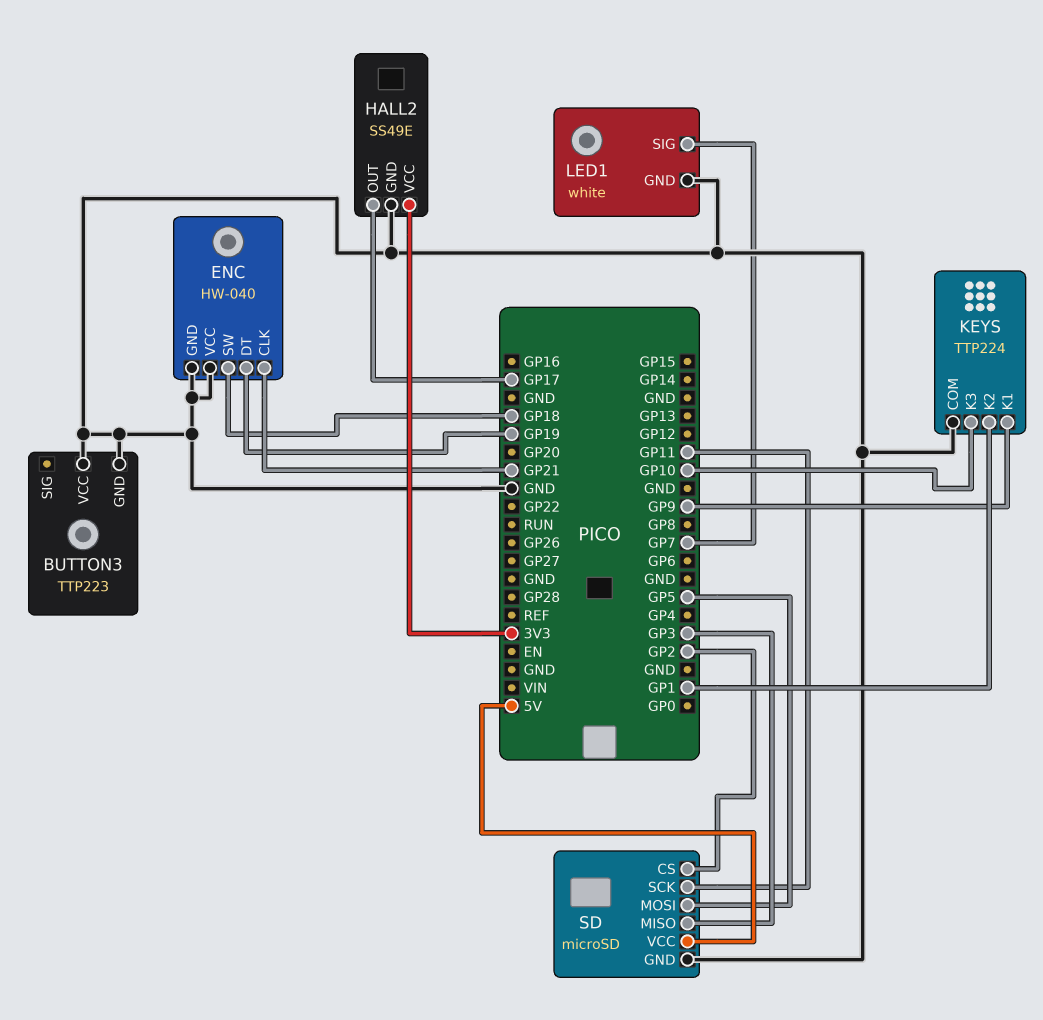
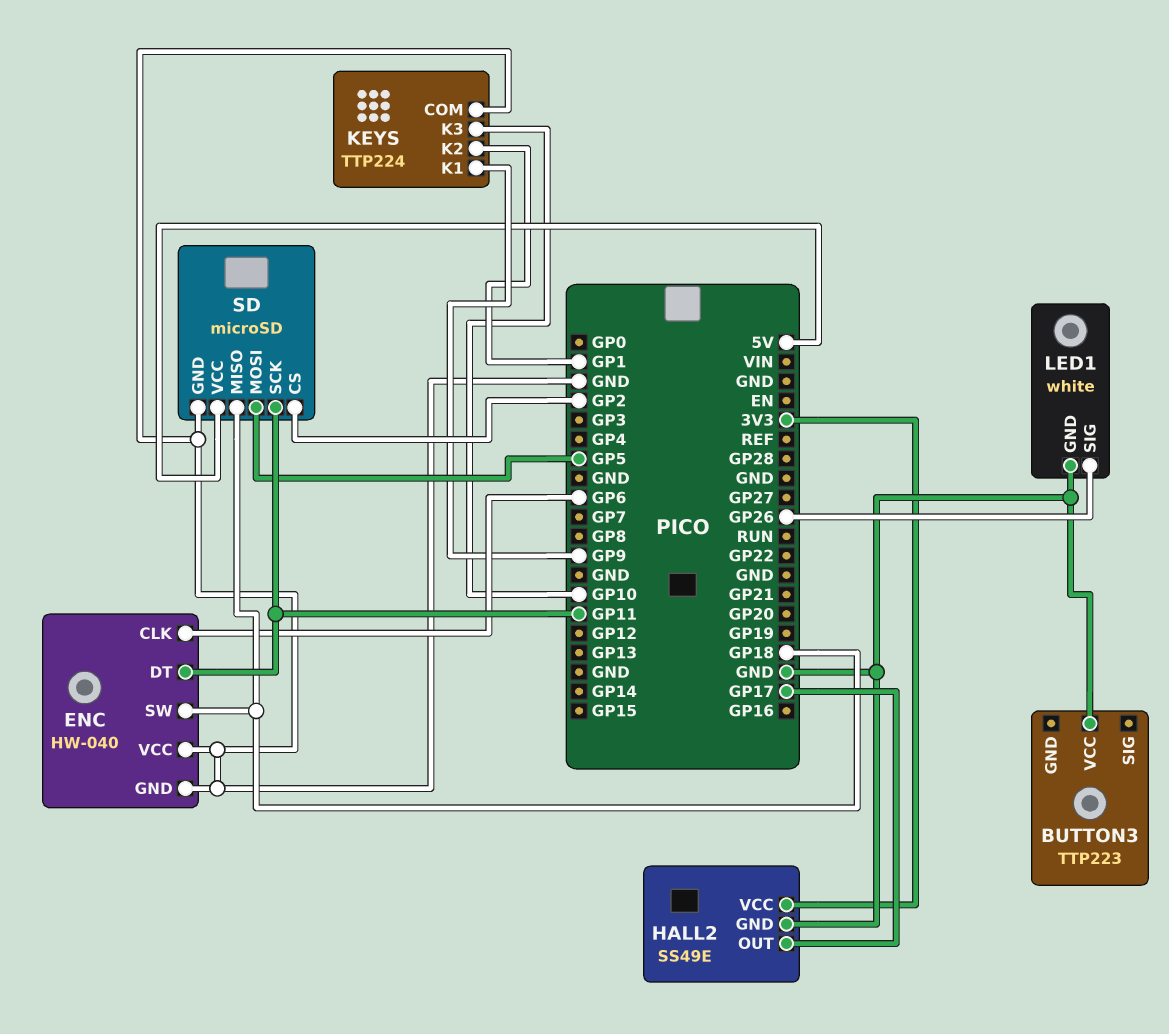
BUTTON3 pin GND: GND -> none
ENC pin CLK: GP21 -> GP6
ENC pin DT: GP19 -> GP11
LED1 pin SIG: GP7 -> GP26
SD pin MISO: GP3 -> GP18

